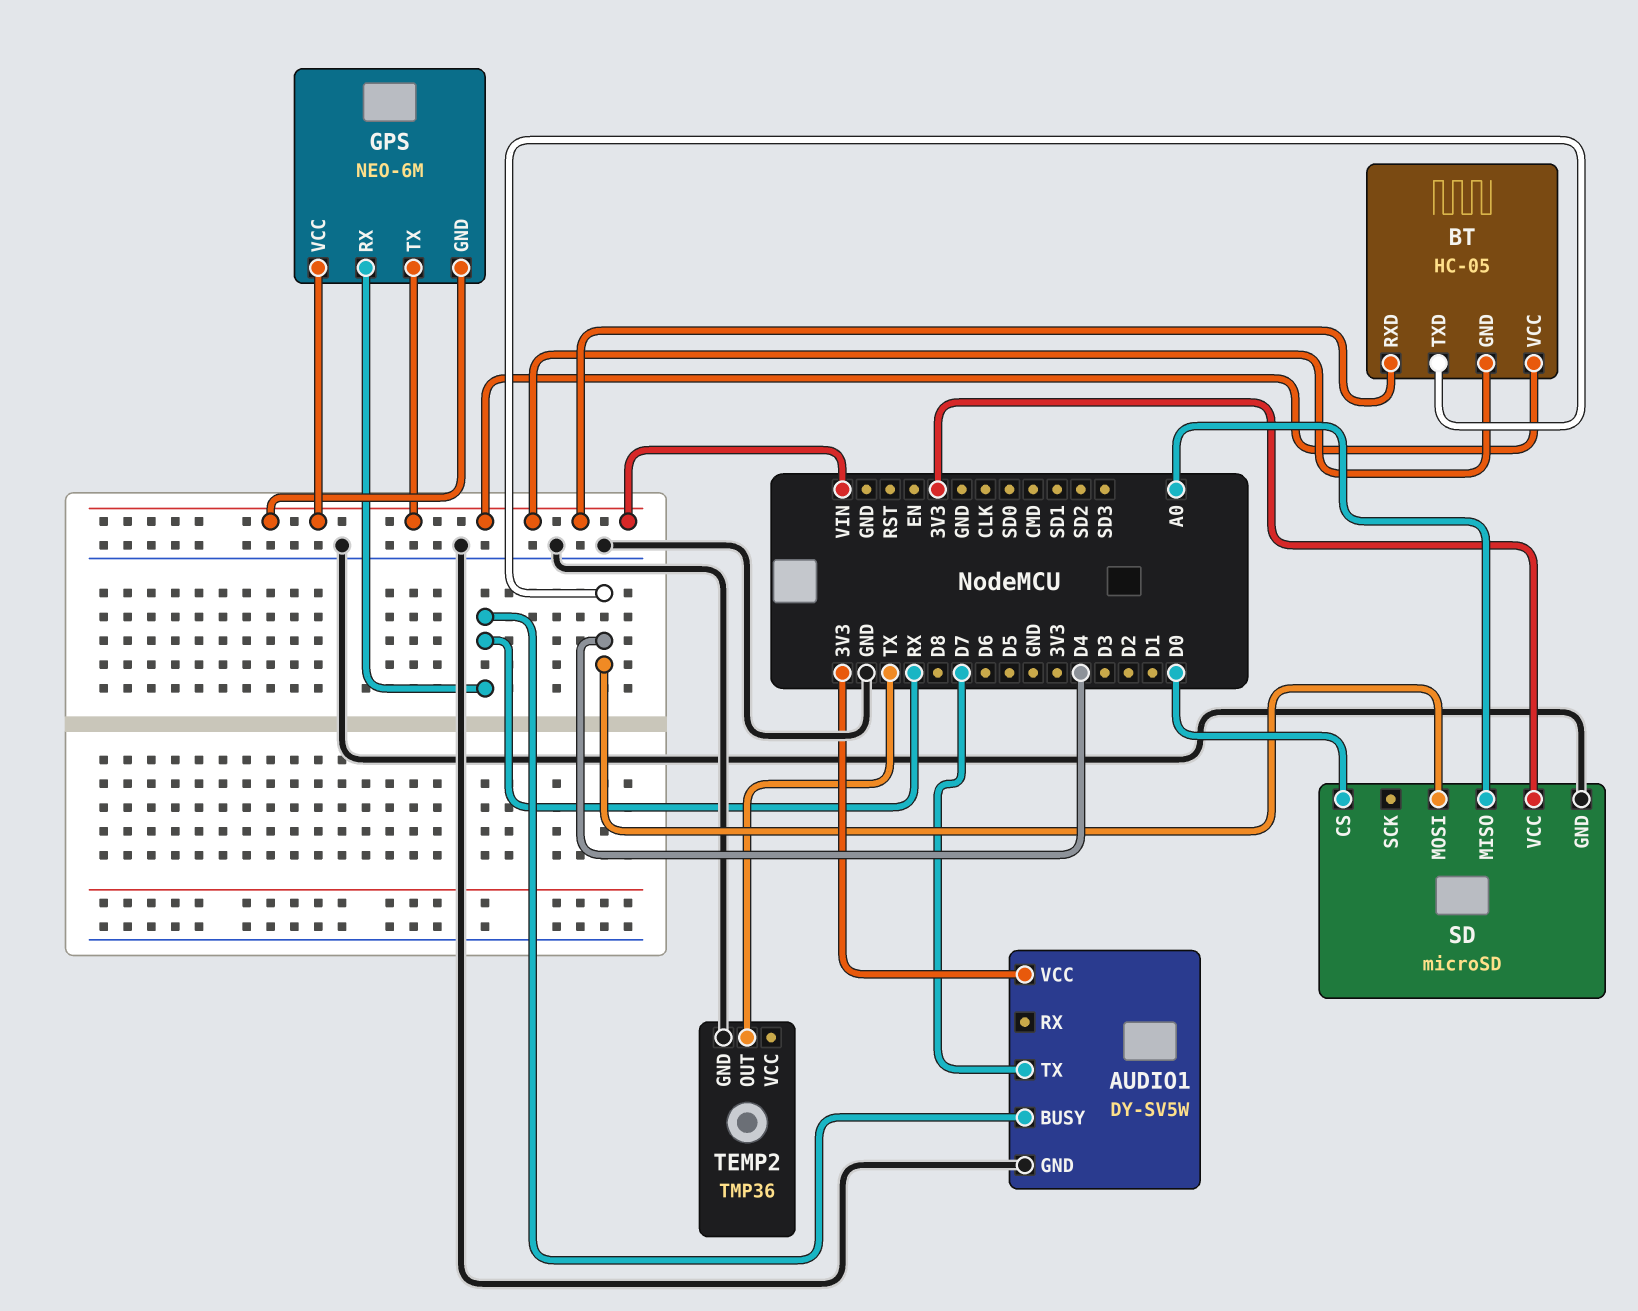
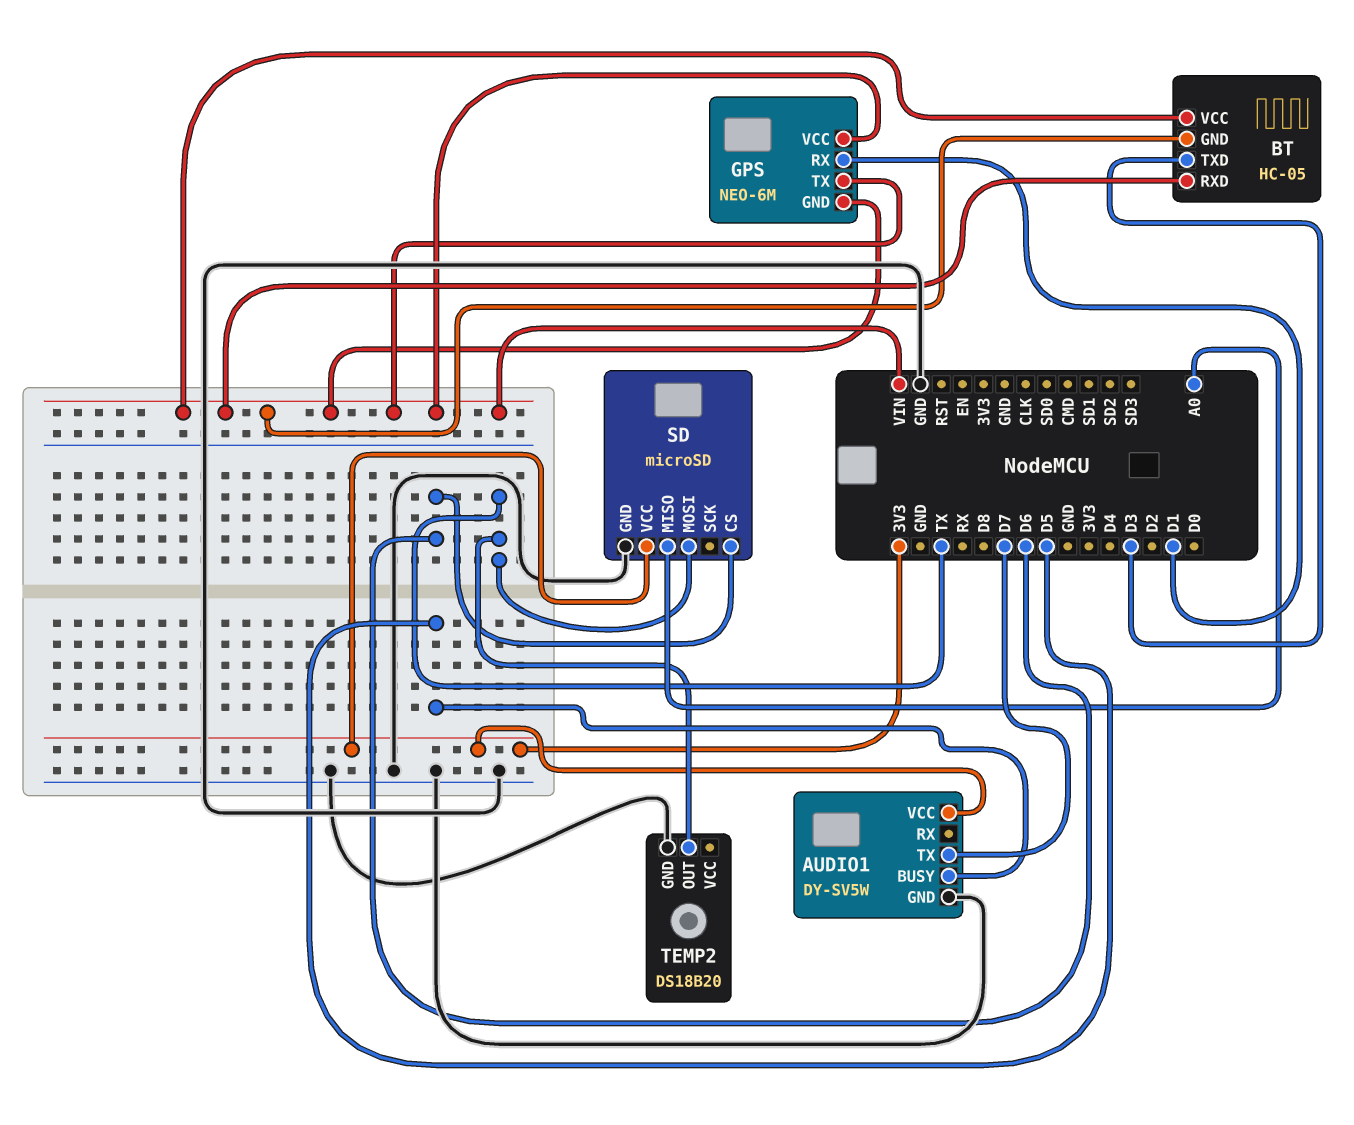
AUDIO1 pin BUSY: RX -> D5
BT pin TXD: D4 -> D3
GPS pin RX: RX -> D1
SD pin CS: D0 -> D6
SD pin MOSI: D4 -> TX
TEMP2: TMP36 -> DS18B20

